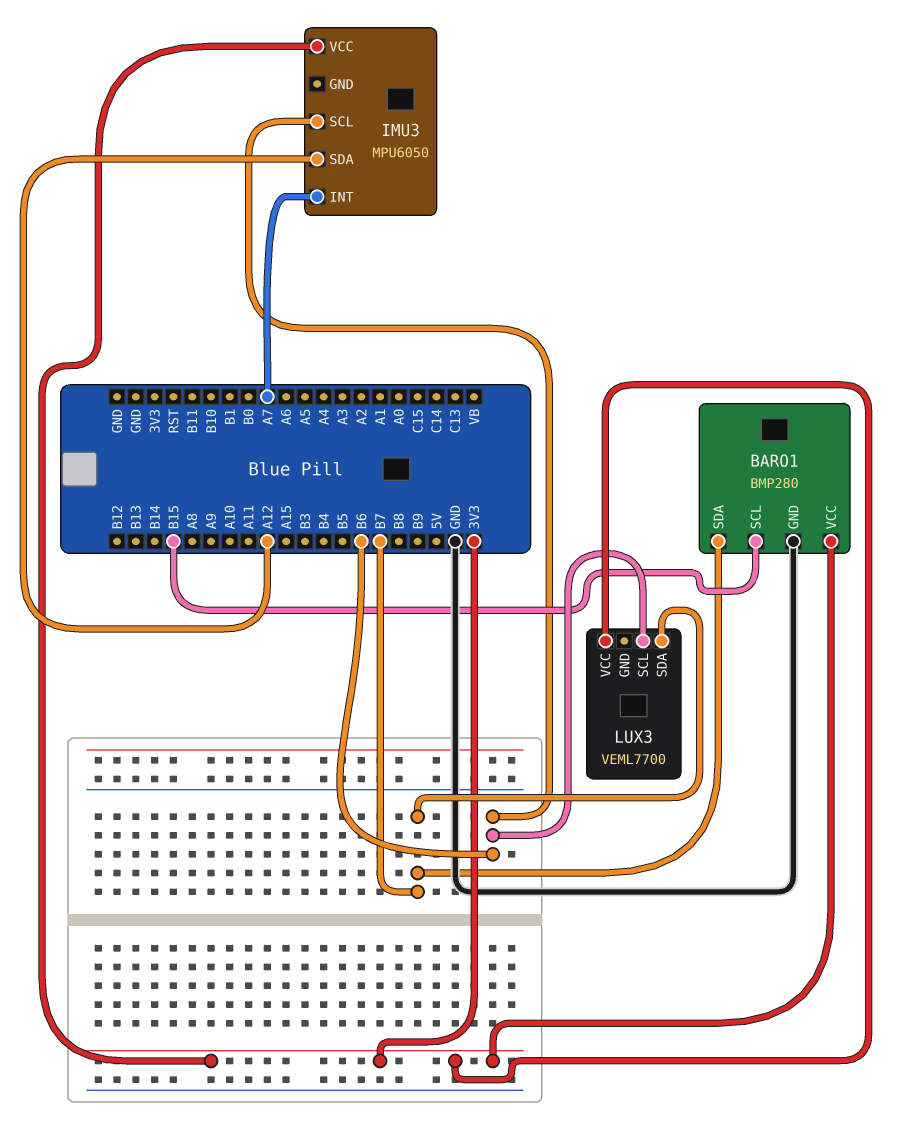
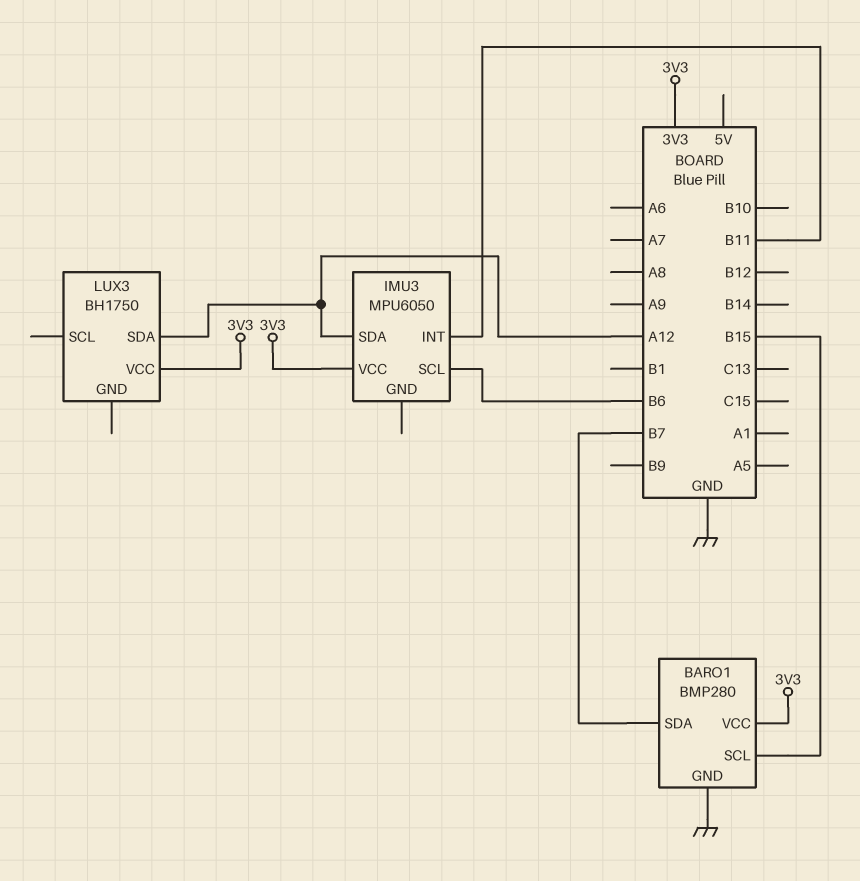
IMU3 pin INT: A7 -> B11
LUX3: VEML7700 -> BH1750
LUX3 pin SCL: B6 -> none
LUX3 pin SDA: B7 -> A12

